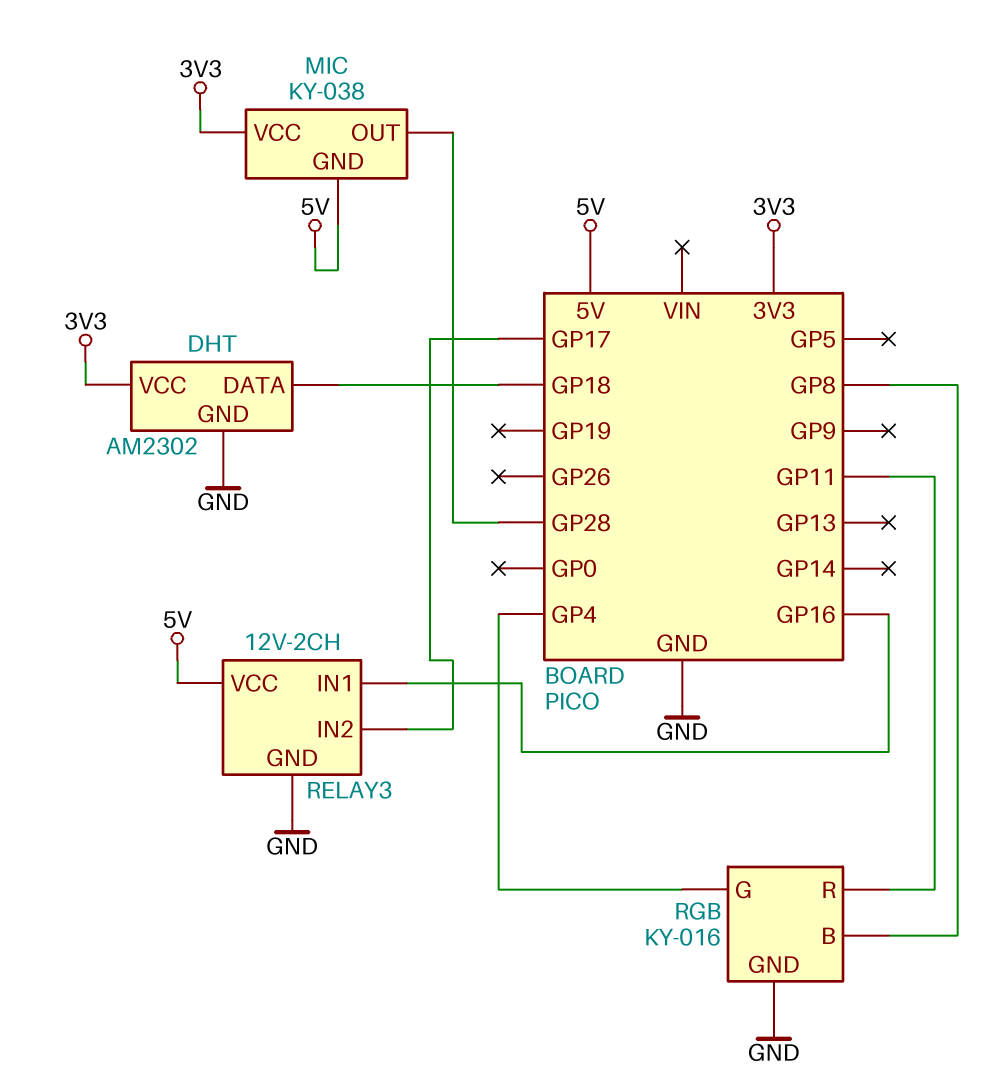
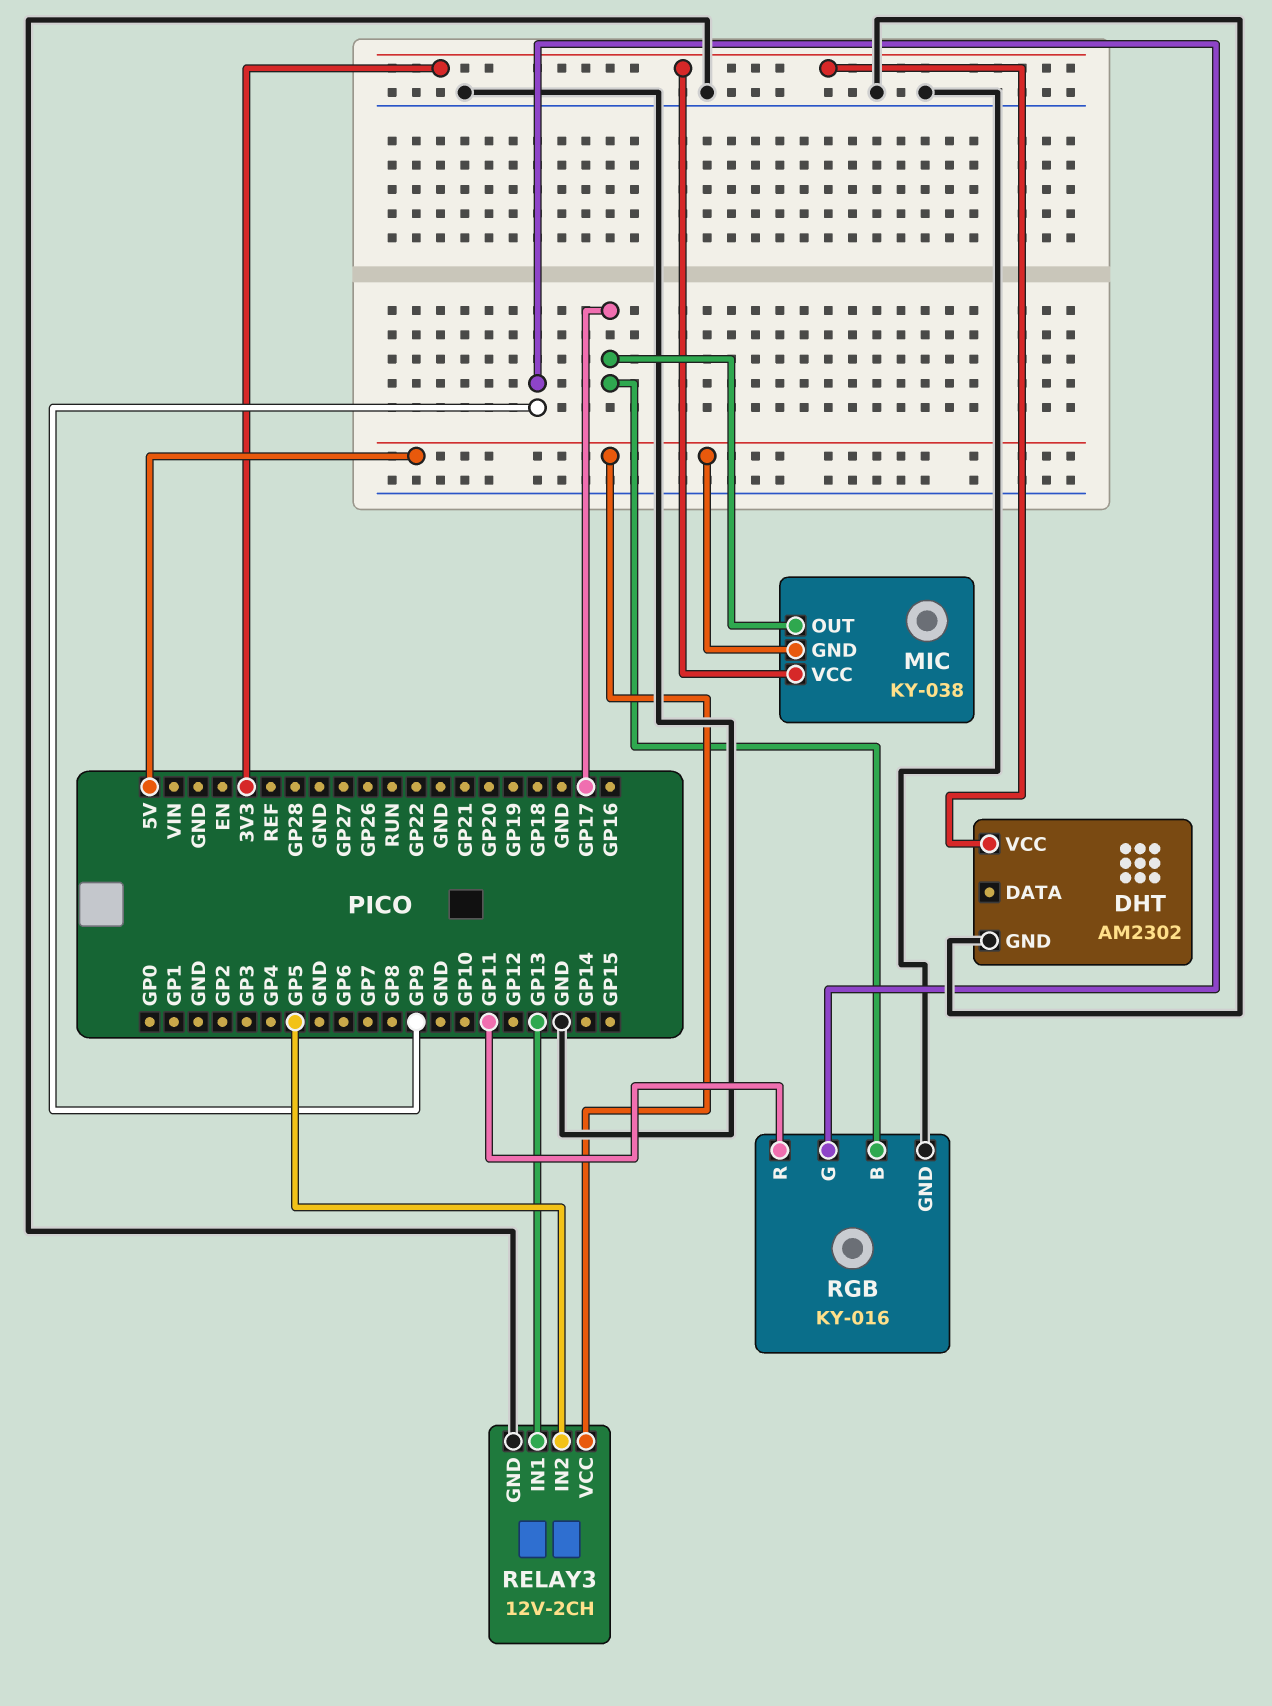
DHT pin DATA: GP18 -> none
MIC pin OUT: GP28 -> GP17
RELAY3 pin IN1: GP16 -> GP13
RELAY3 pin IN2: GP17 -> GP5
RGB pin B: GP8 -> GP17
RGB pin G: GP4 -> GP9

